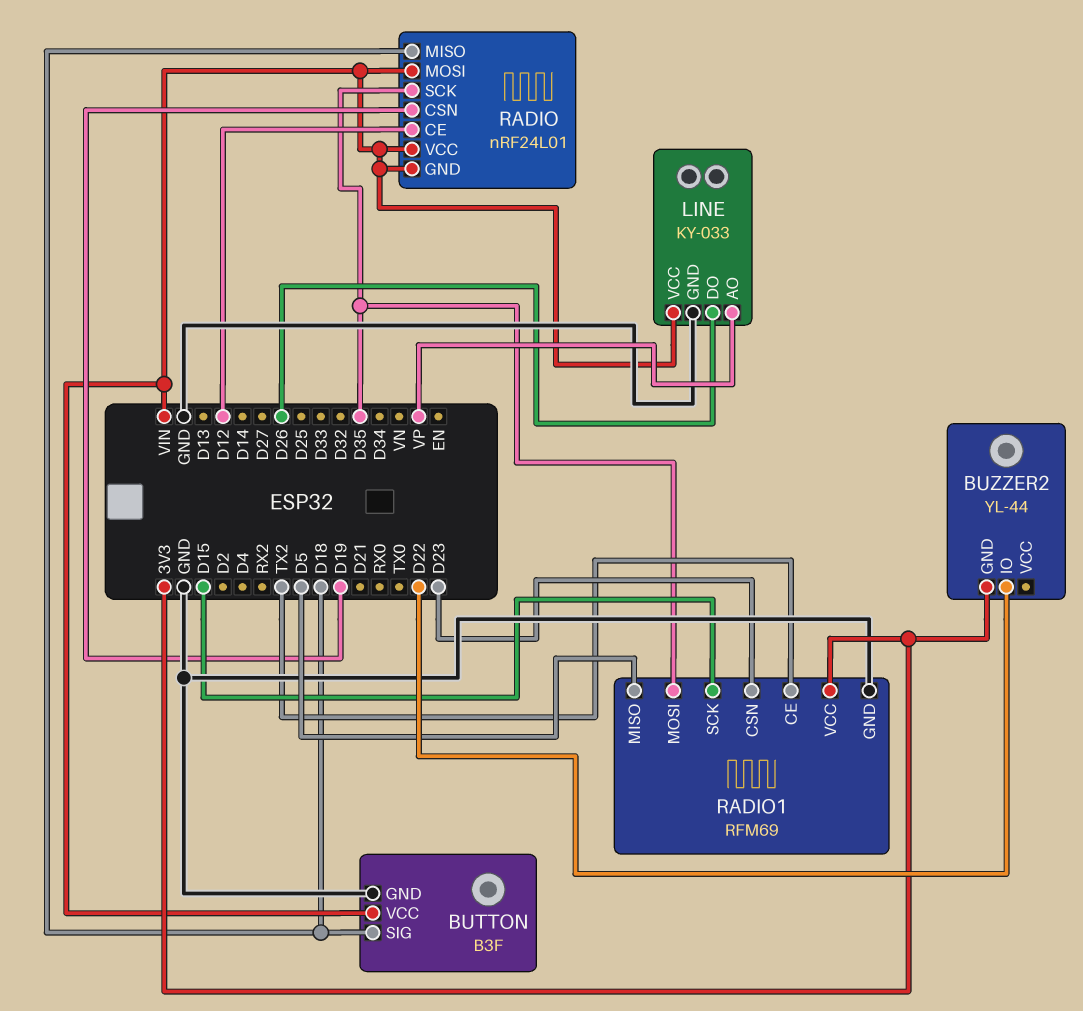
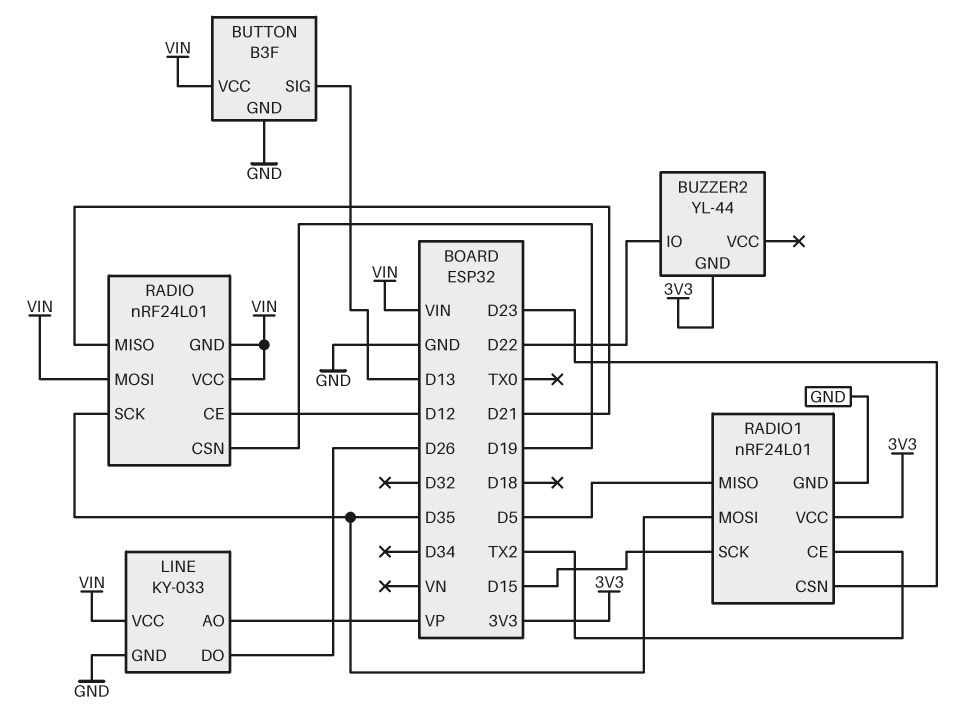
BUTTON pin SIG: D18 -> D13
RADIO pin MISO: D18 -> D21
RADIO1: RFM69 -> nRF24L01

